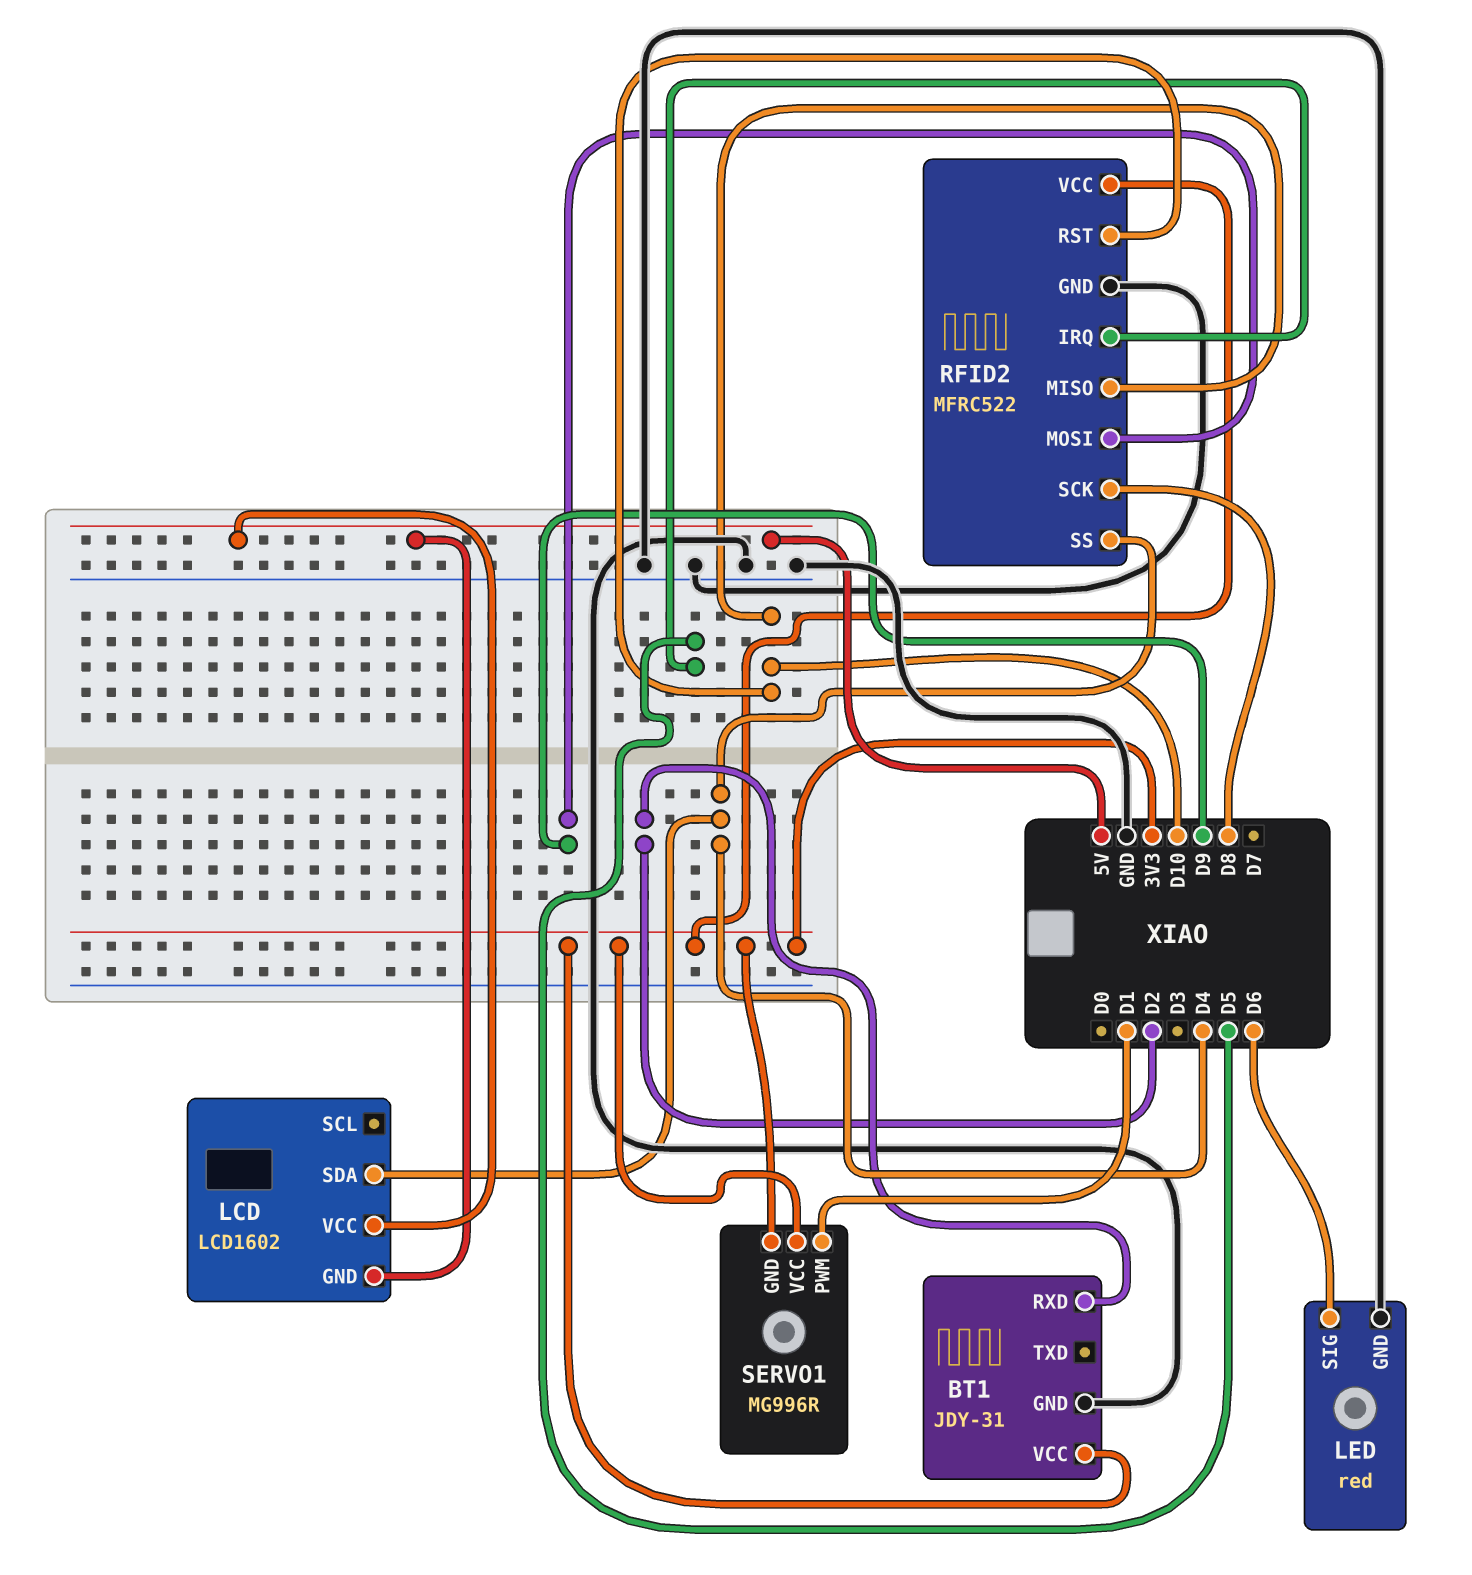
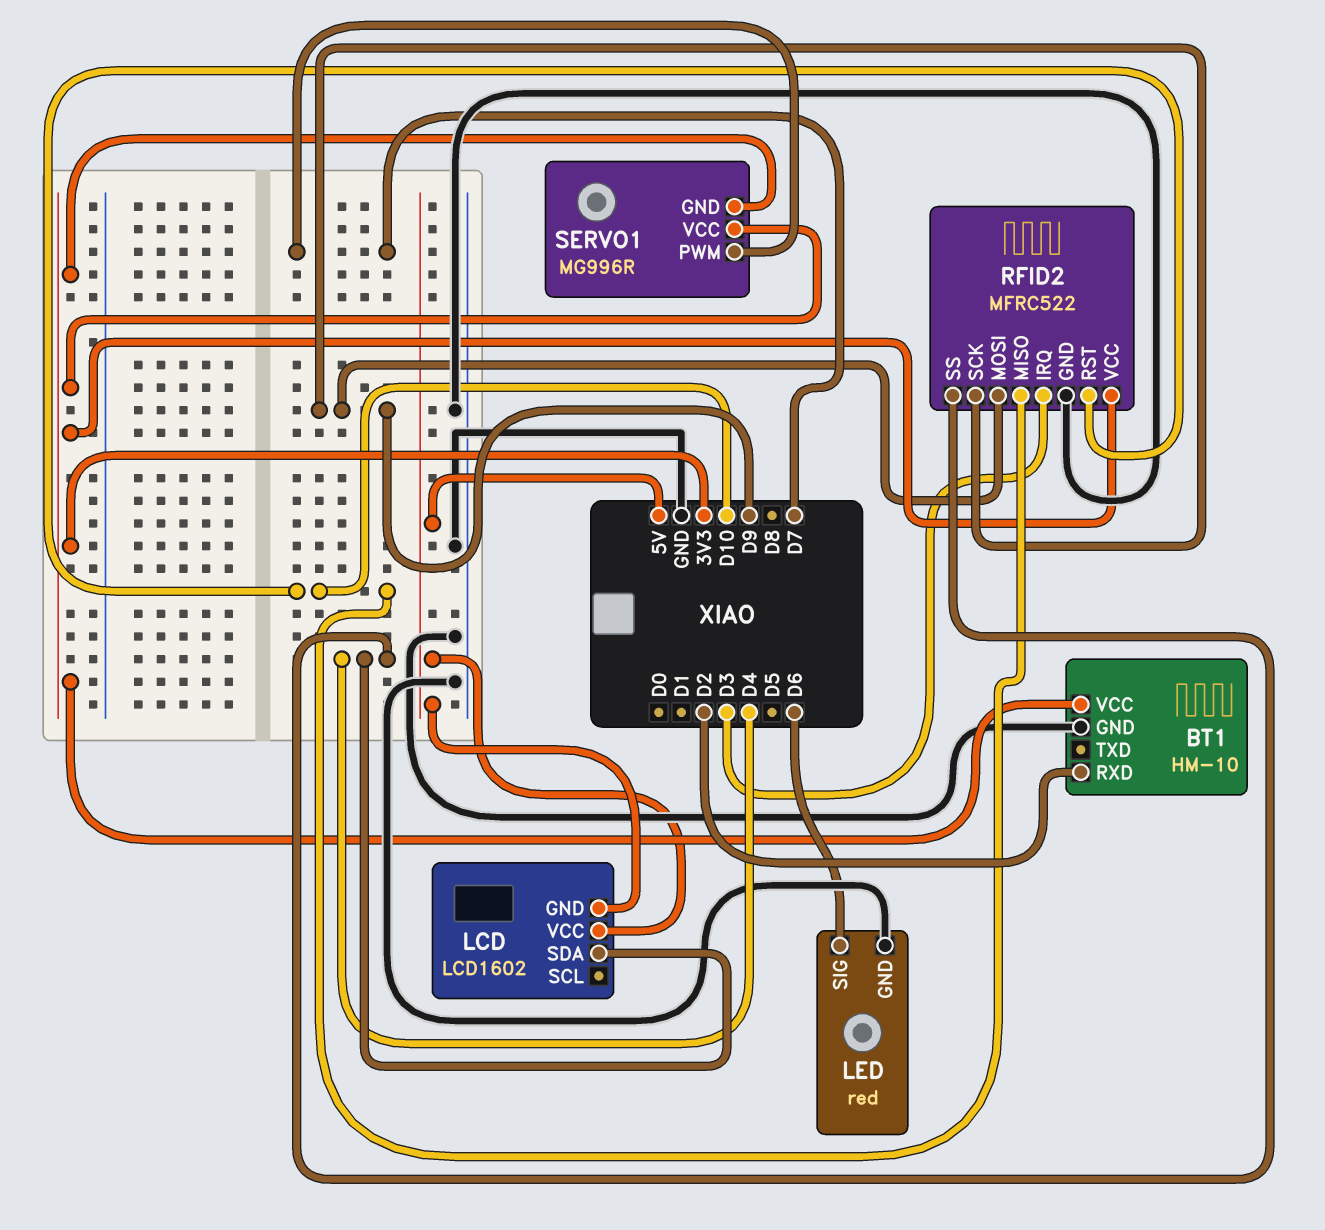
BT1: JDY-31 -> HM-10
RFID2 pin IRQ: D5 -> D3
RFID2 pin SCK: D8 -> D9
SERVO1 pin PWM: D1 -> D7

